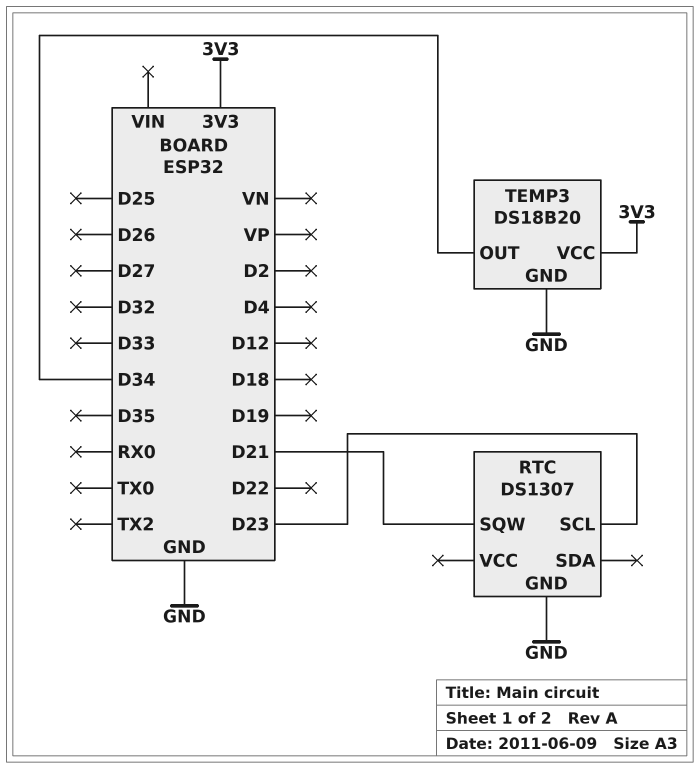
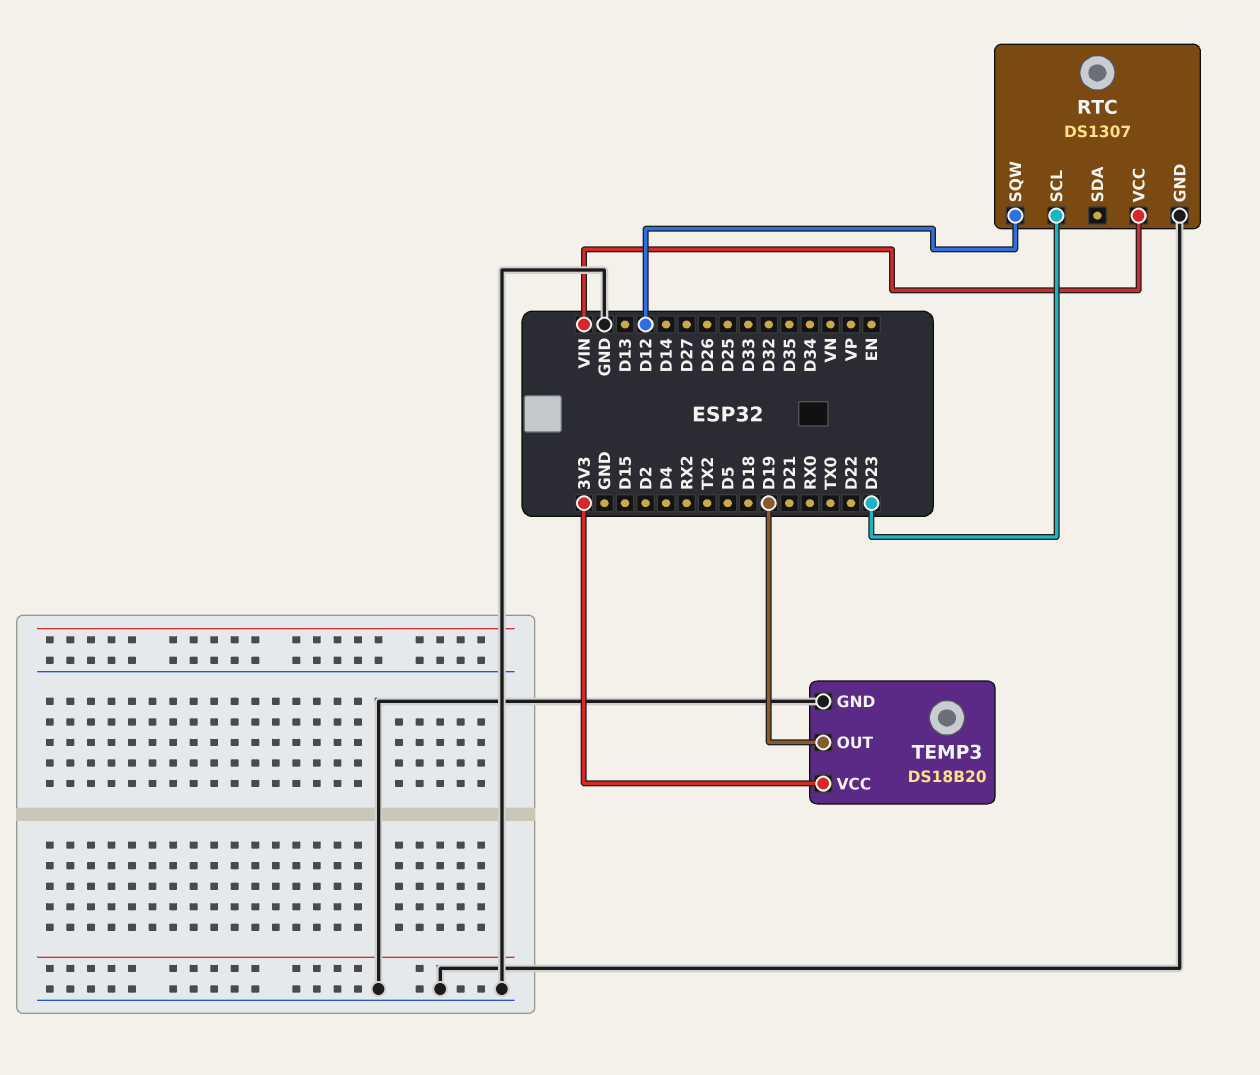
RTC pin SQW: D21 -> D12
RTC pin VCC: none -> VIN
TEMP3 pin OUT: D34 -> D19

